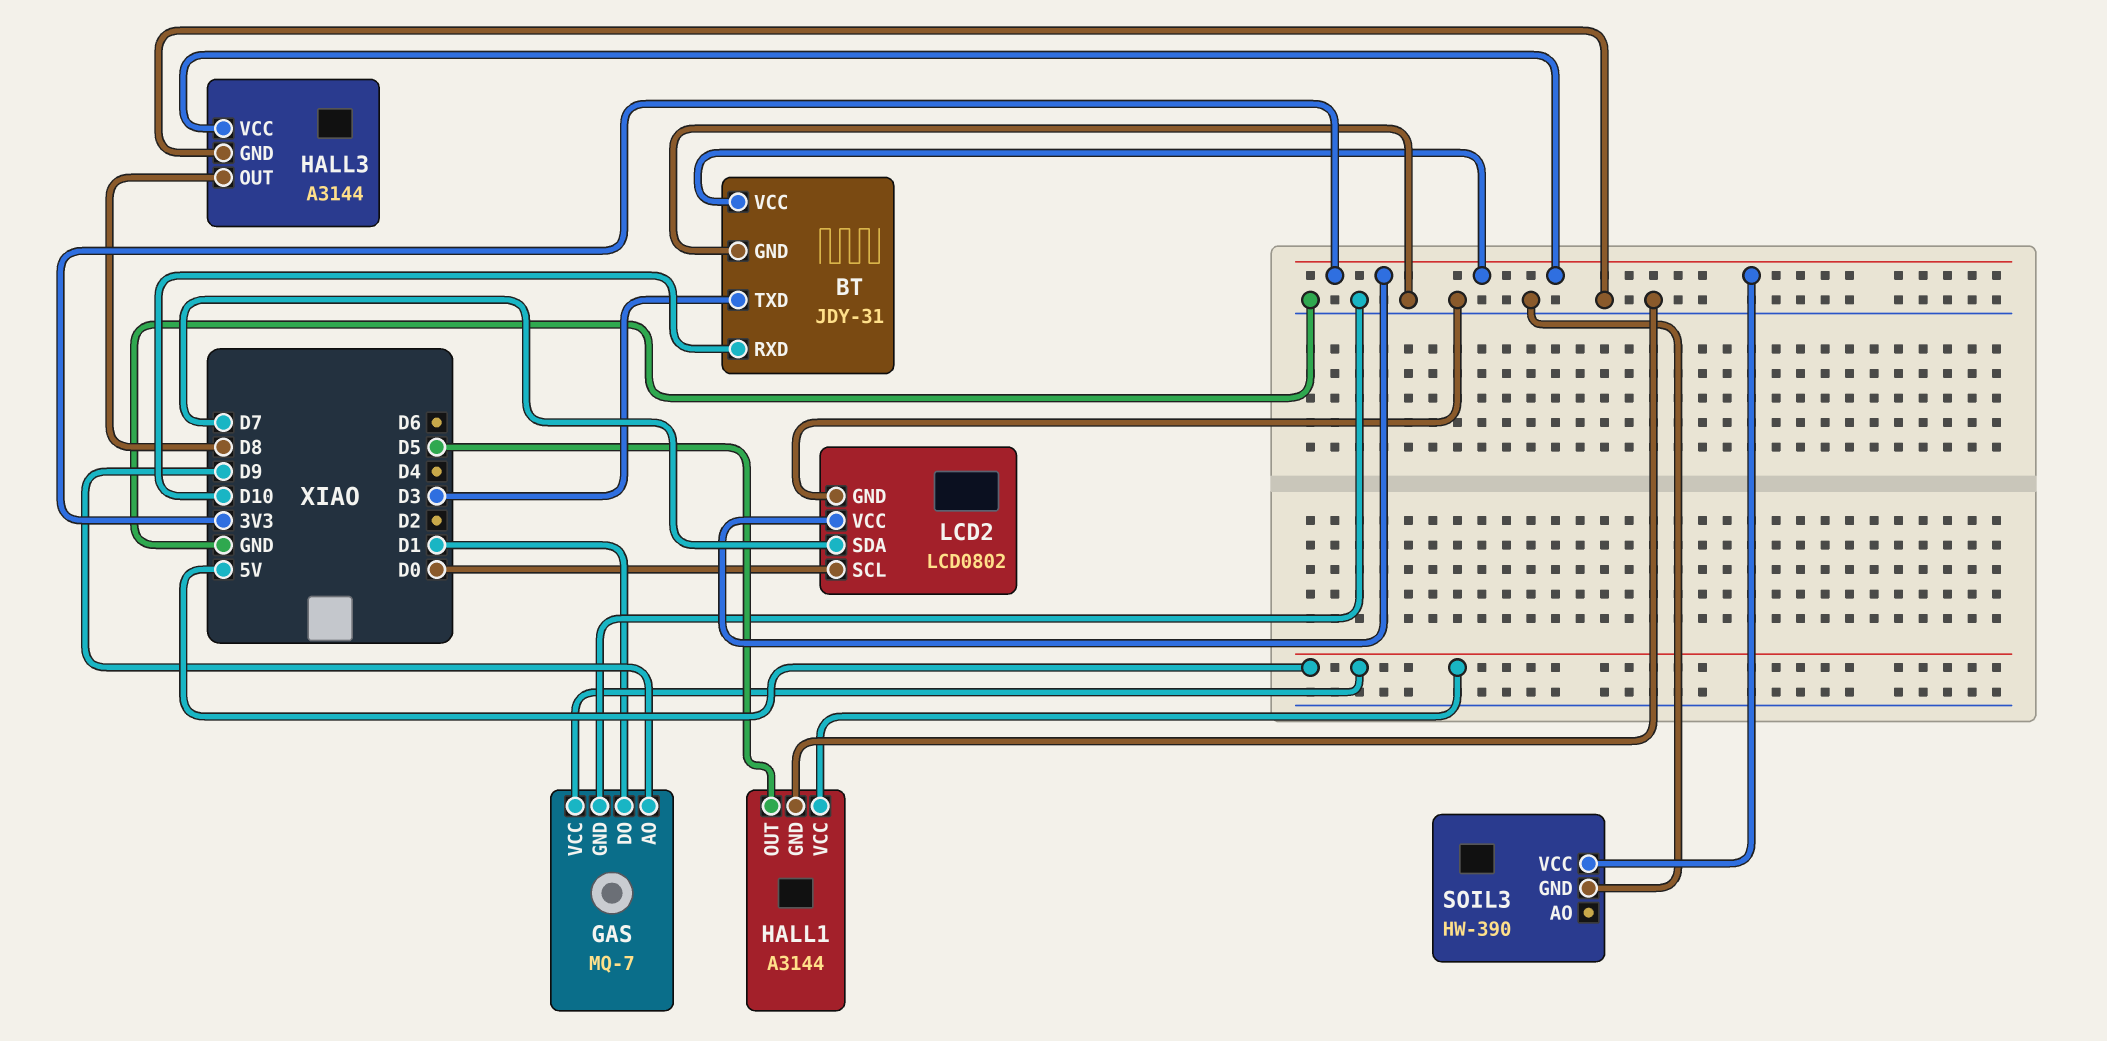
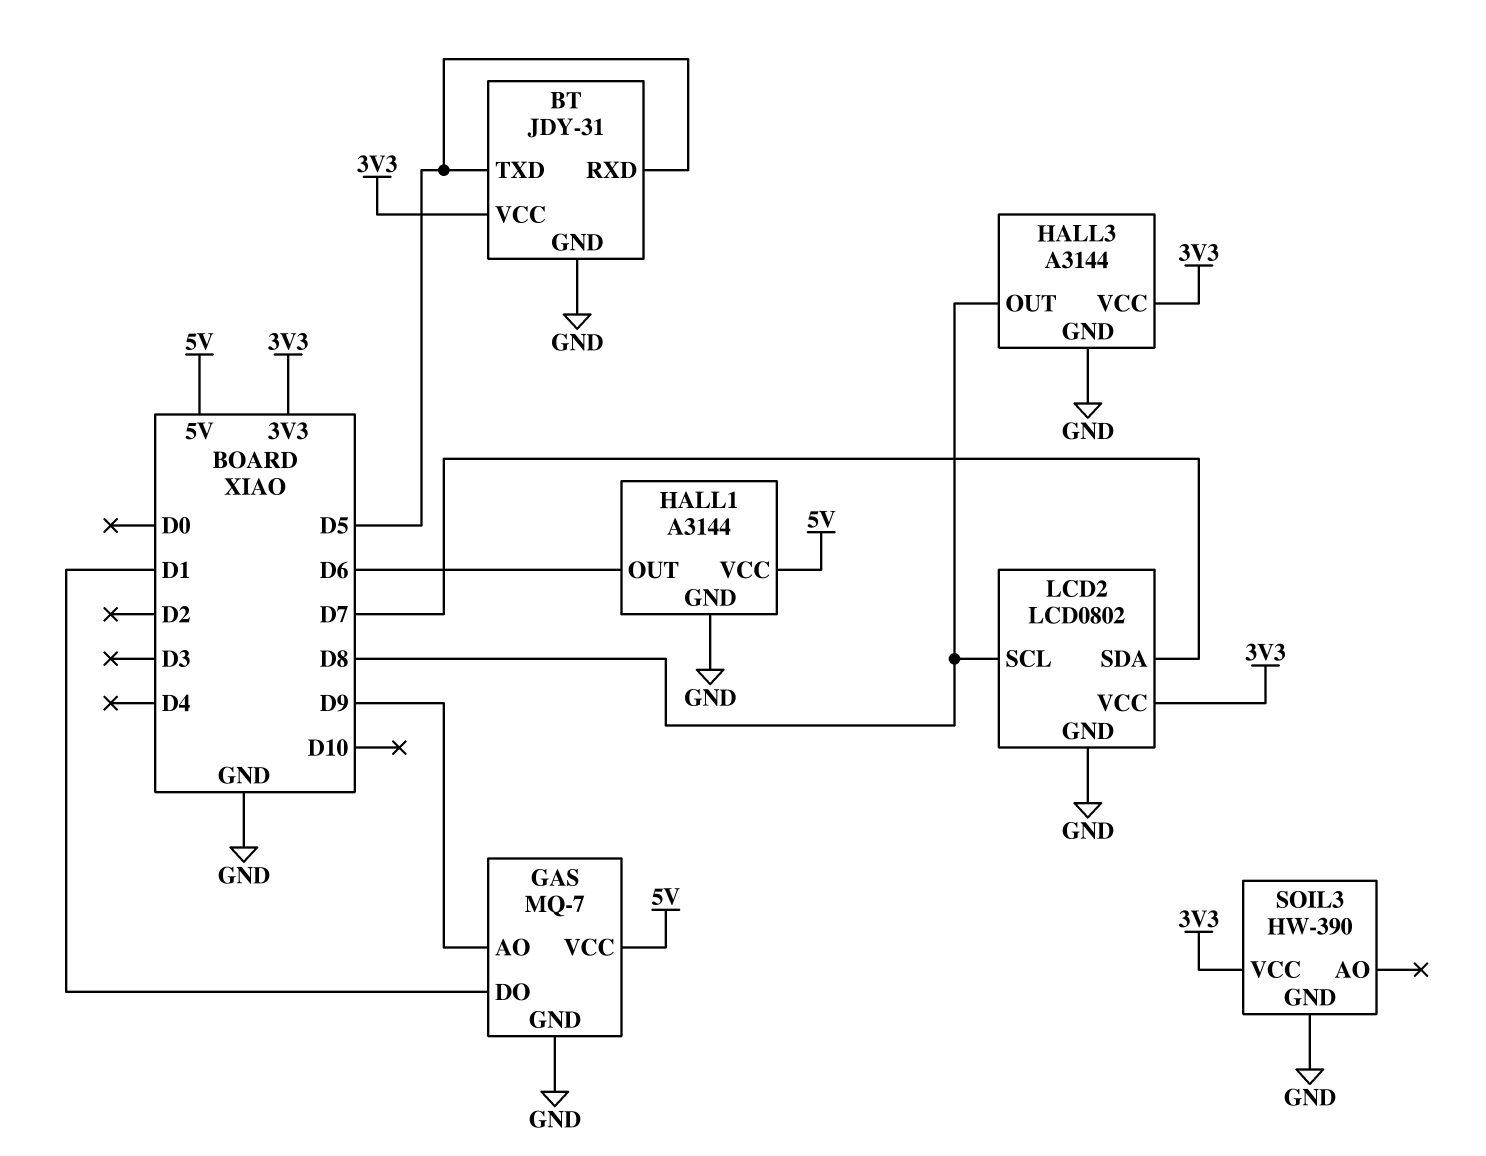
BT pin RXD: D10 -> D5
BT pin TXD: D3 -> D5
HALL1 pin OUT: D5 -> D6
LCD2 pin SCL: D0 -> D8

